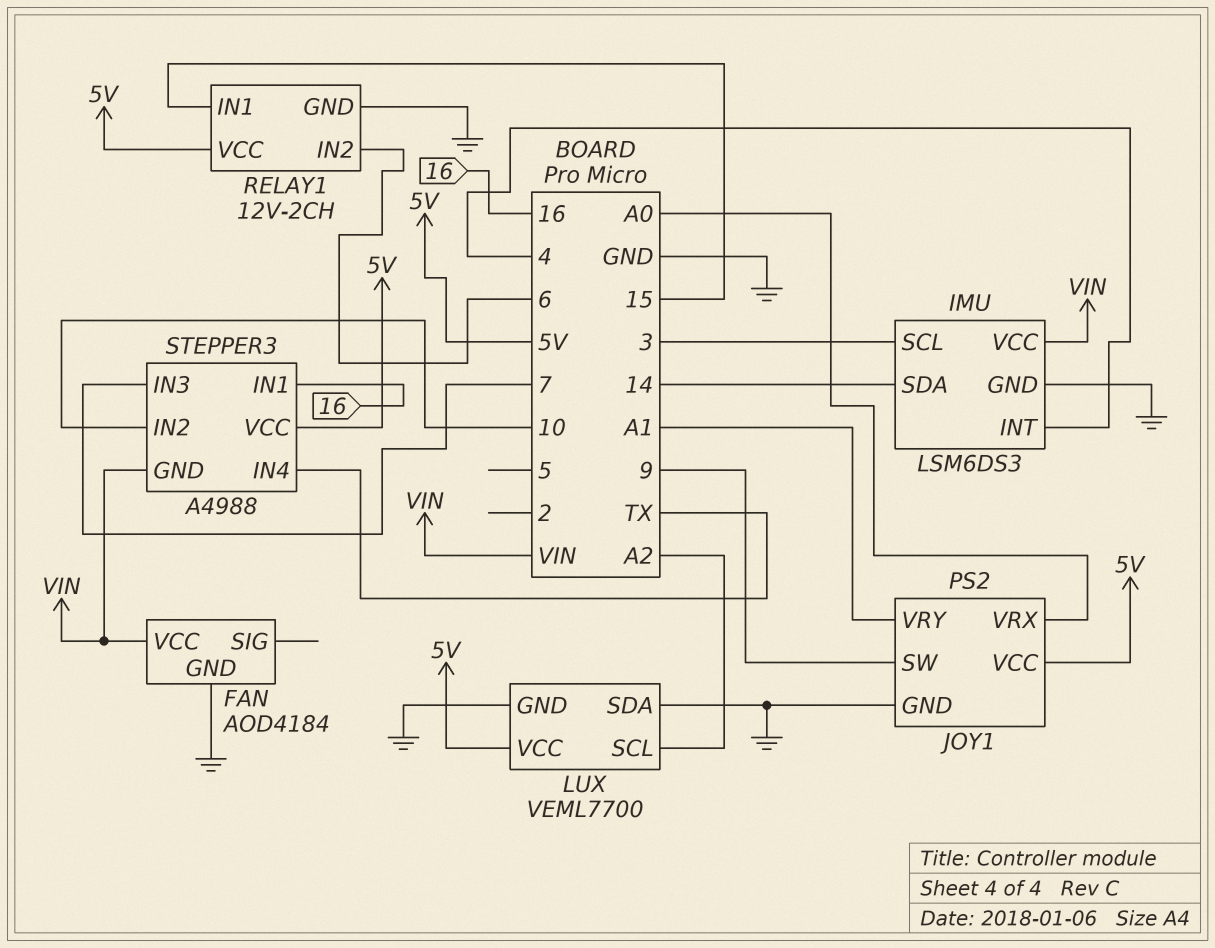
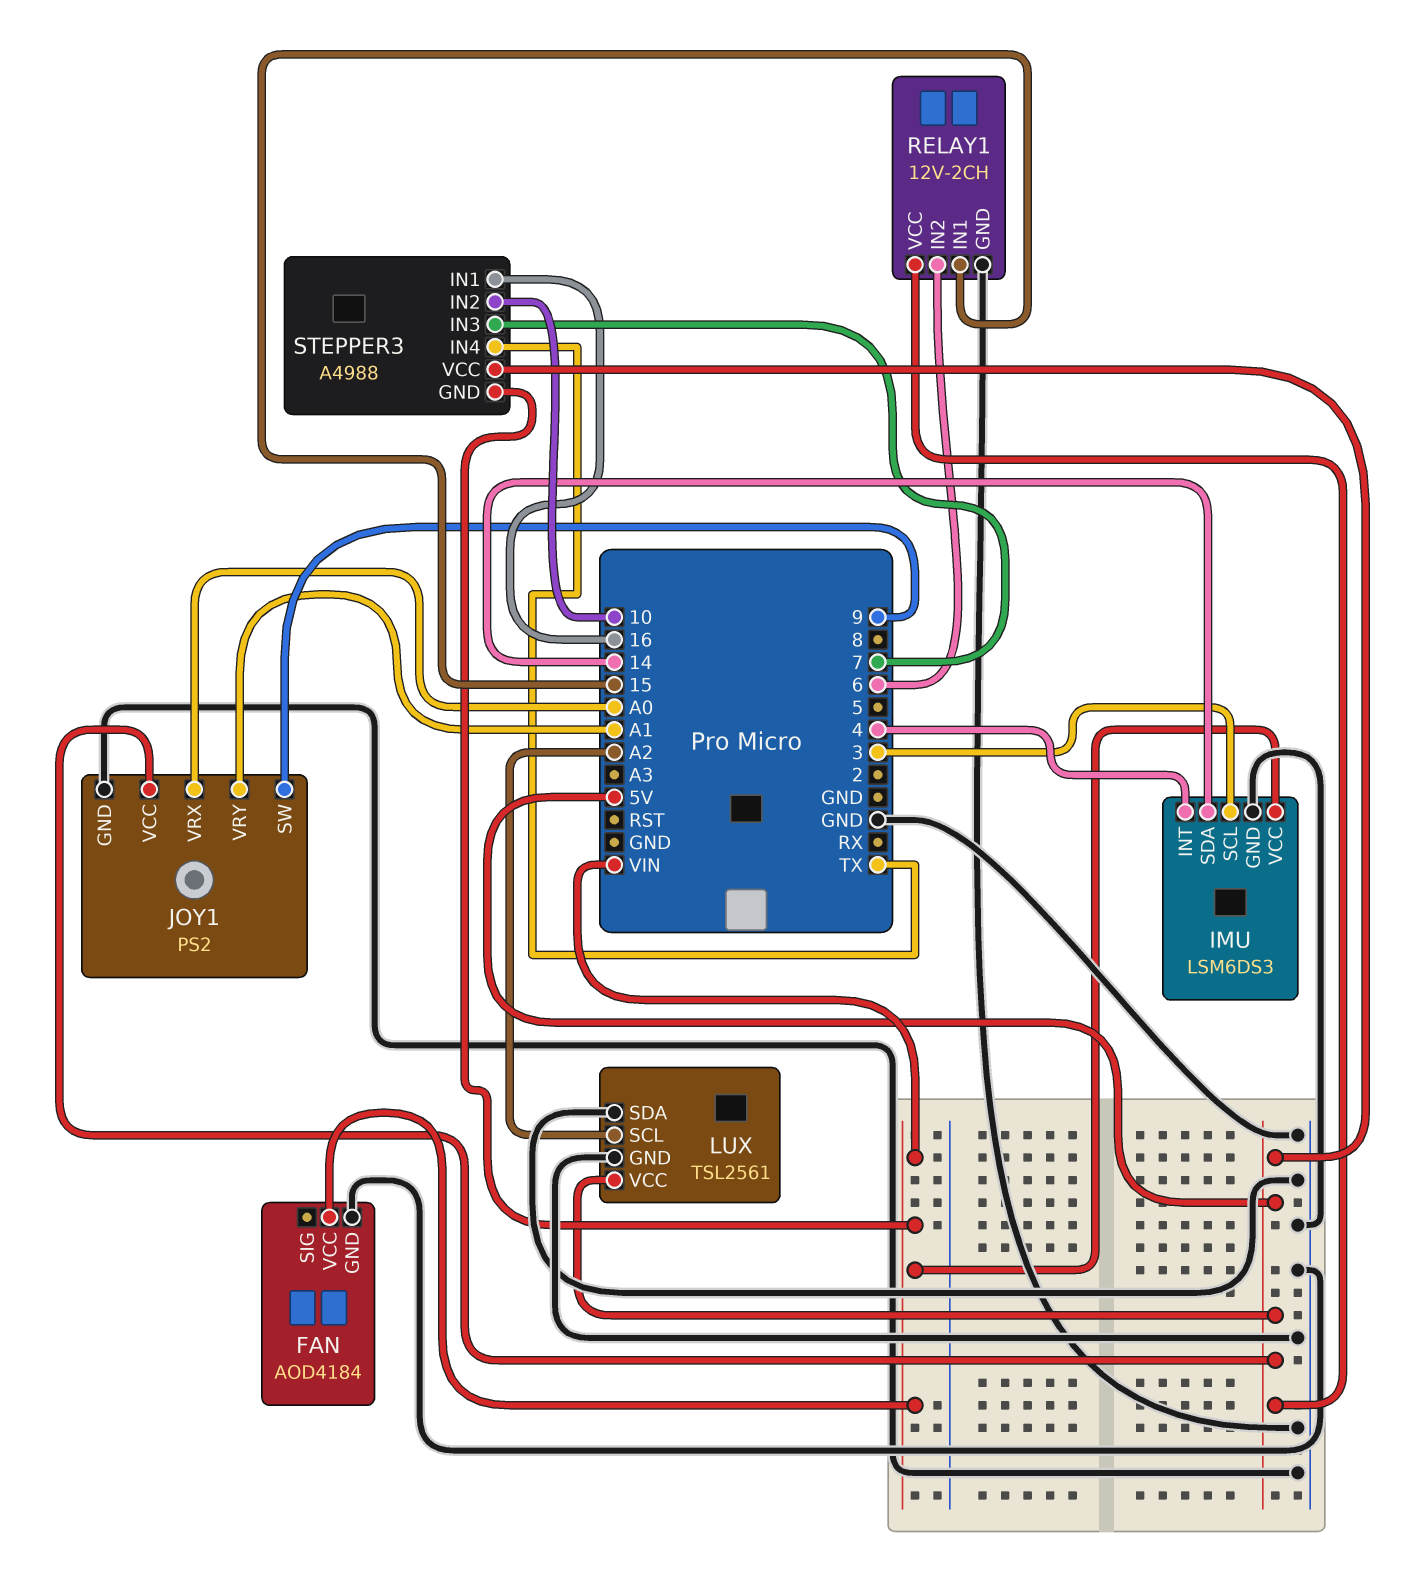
LUX: VEML7700 -> TSL2561

